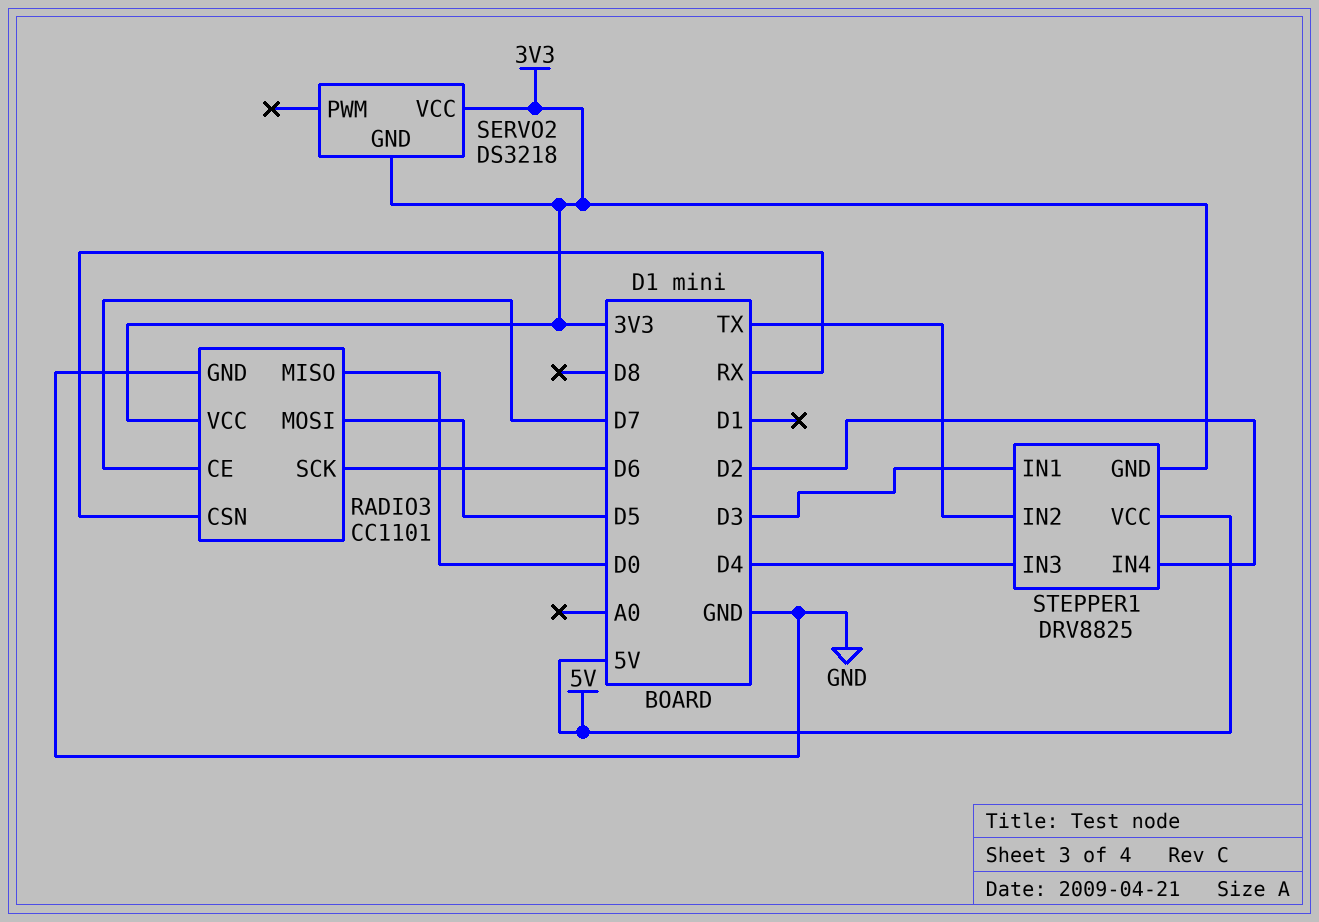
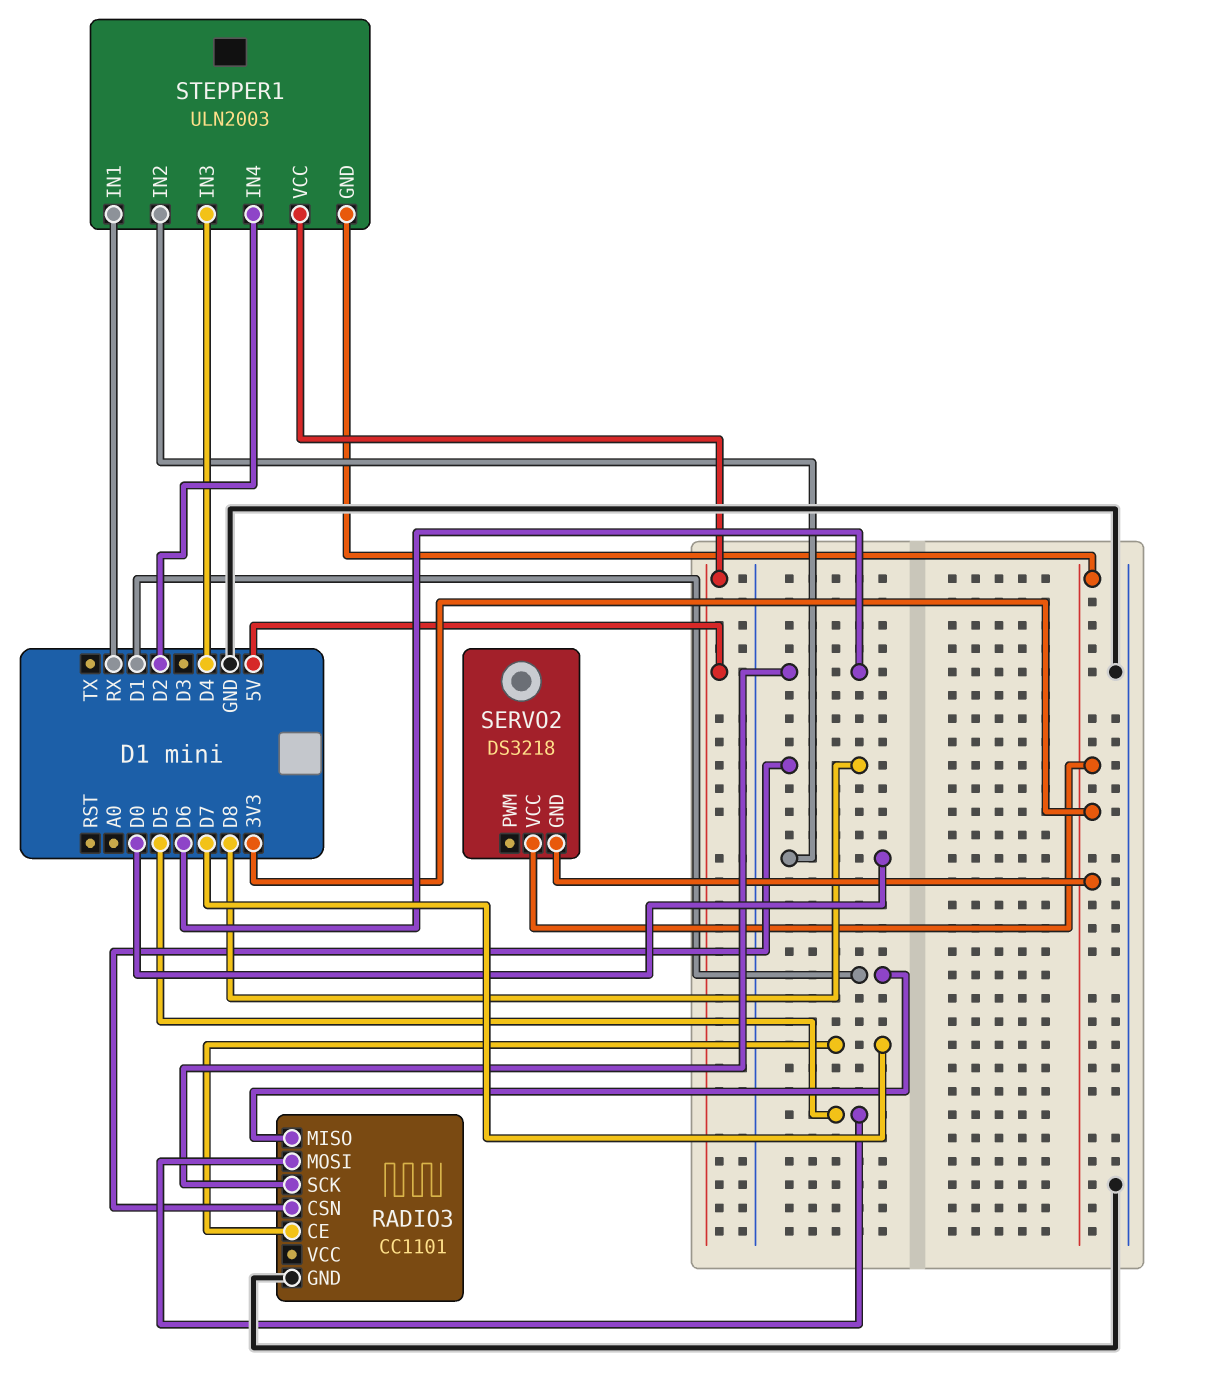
RADIO3 pin CSN: RX -> D8
RADIO3 pin MISO: D0 -> D1
RADIO3 pin VCC: 3V3 -> none
STEPPER1: DRV8825 -> ULN2003
STEPPER1 pin IN1: D3 -> RX
STEPPER1 pin IN2: TX -> D0

